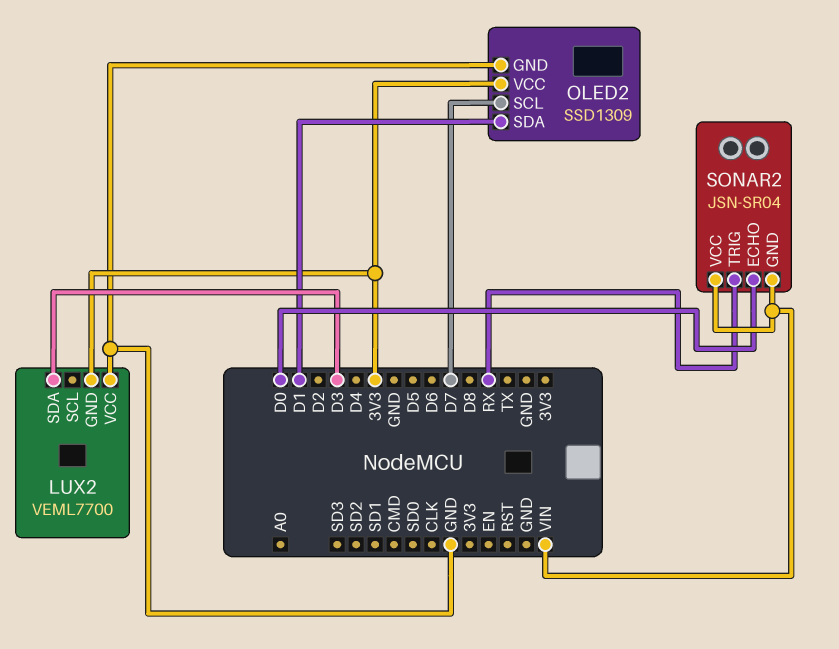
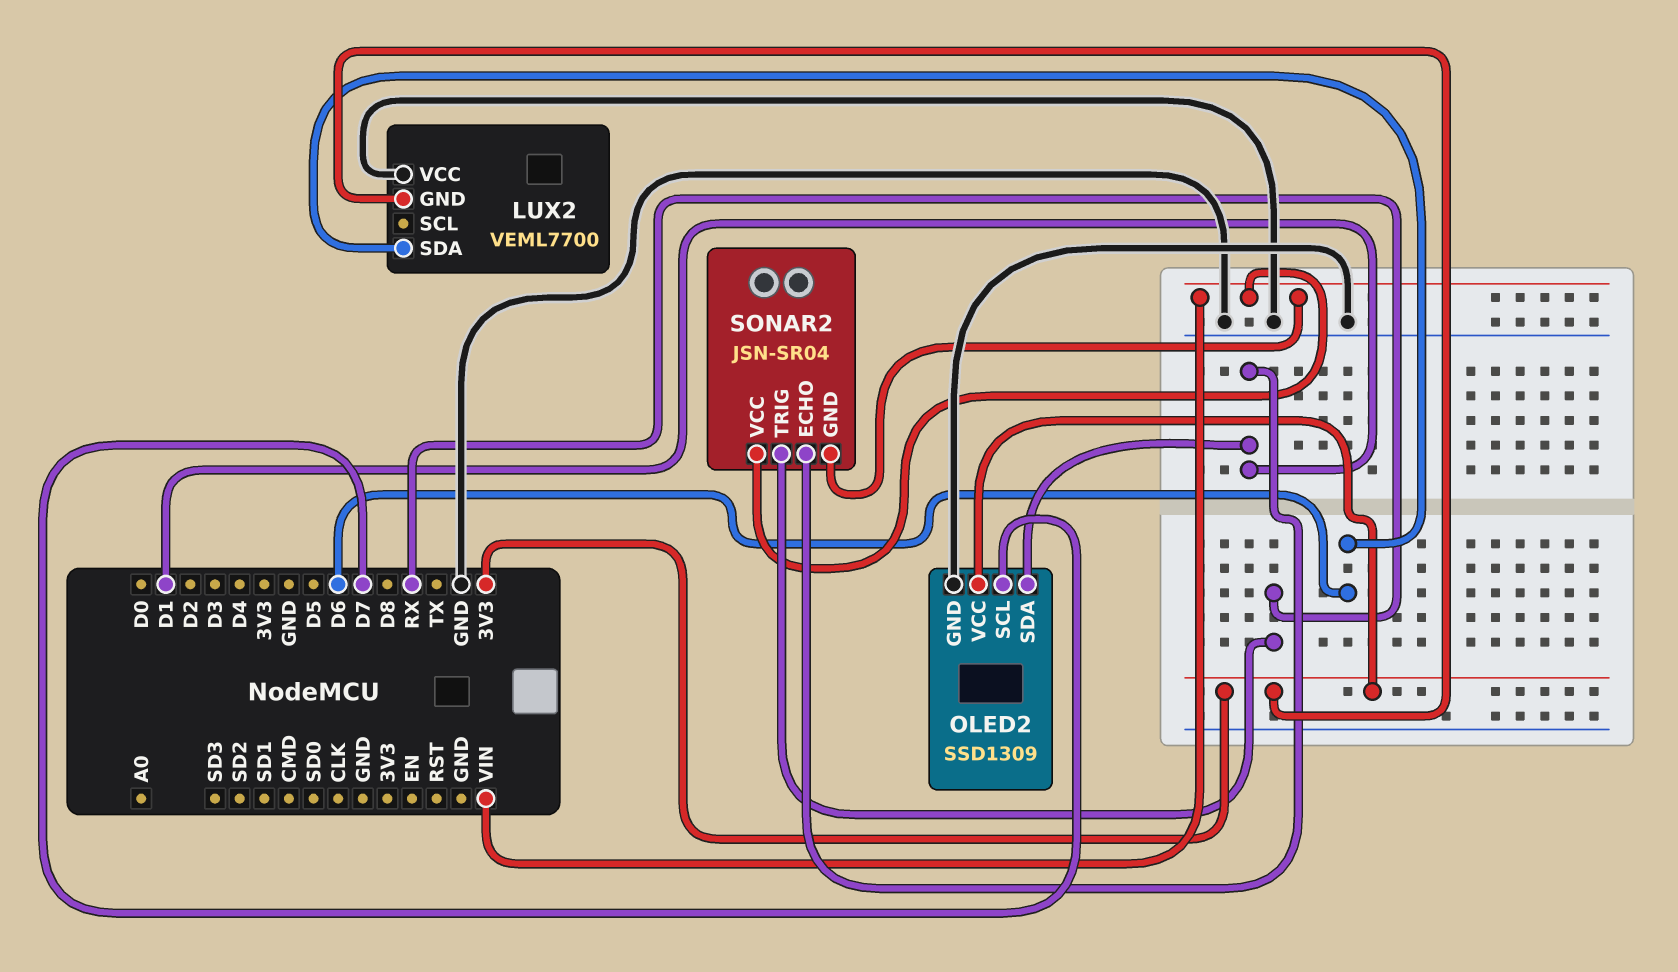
LUX2 pin SDA: D3 -> D6
SONAR2 pin ECHO: D0 -> D1

